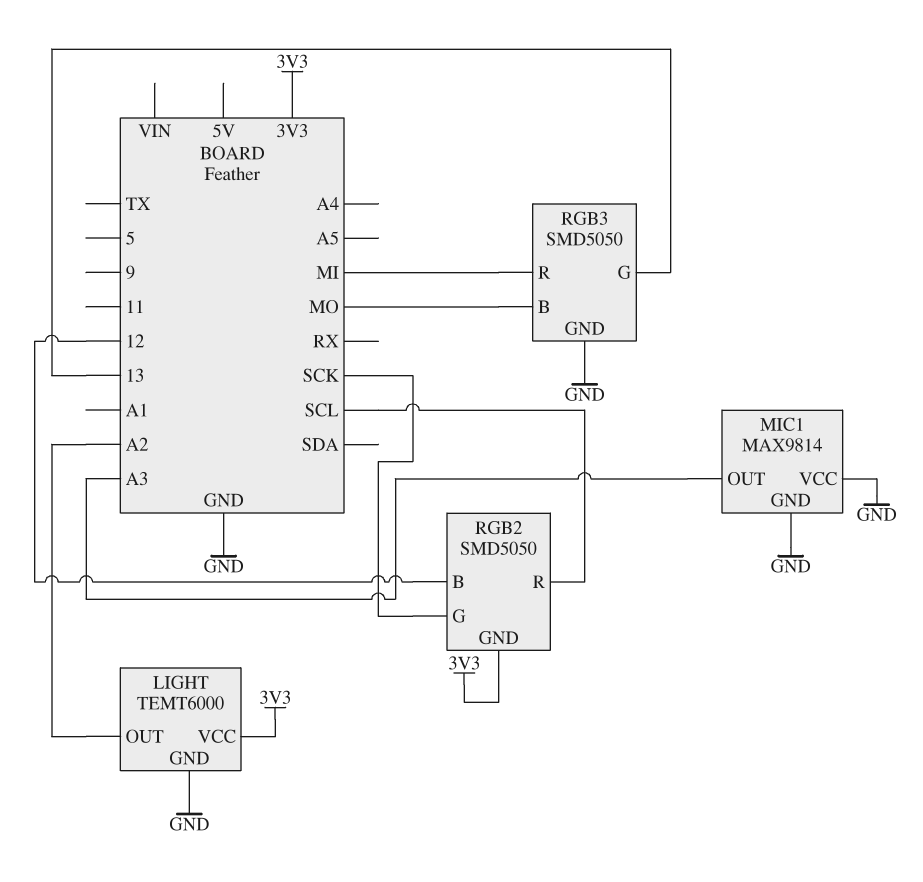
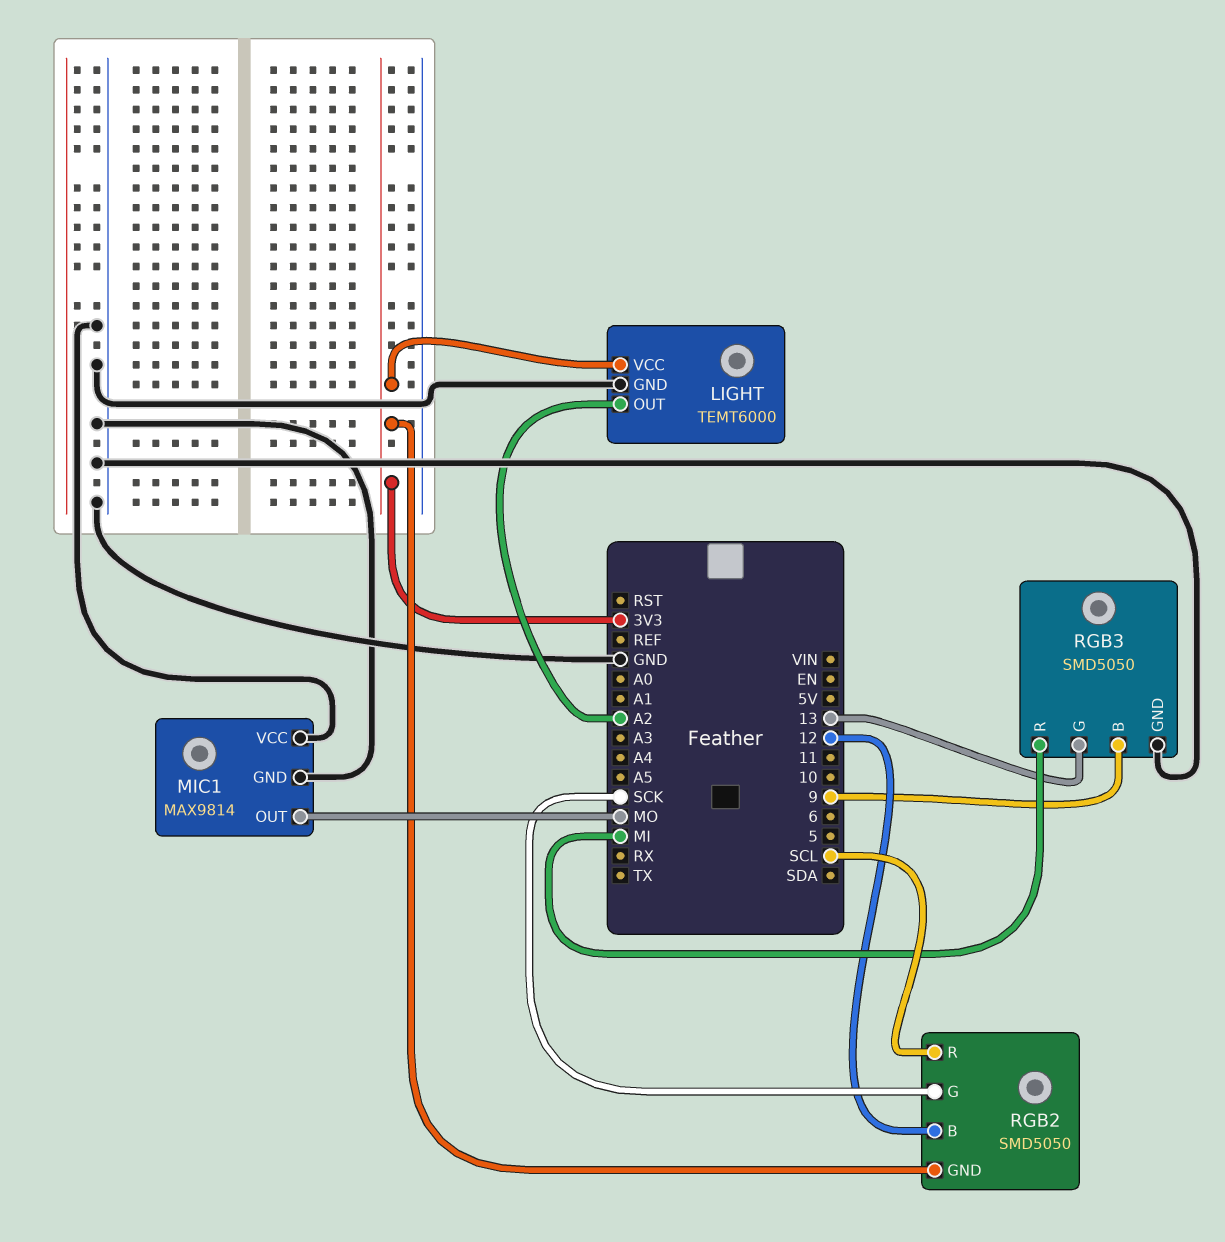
MIC1 pin OUT: A3 -> MO
RGB3 pin B: MO -> 9

